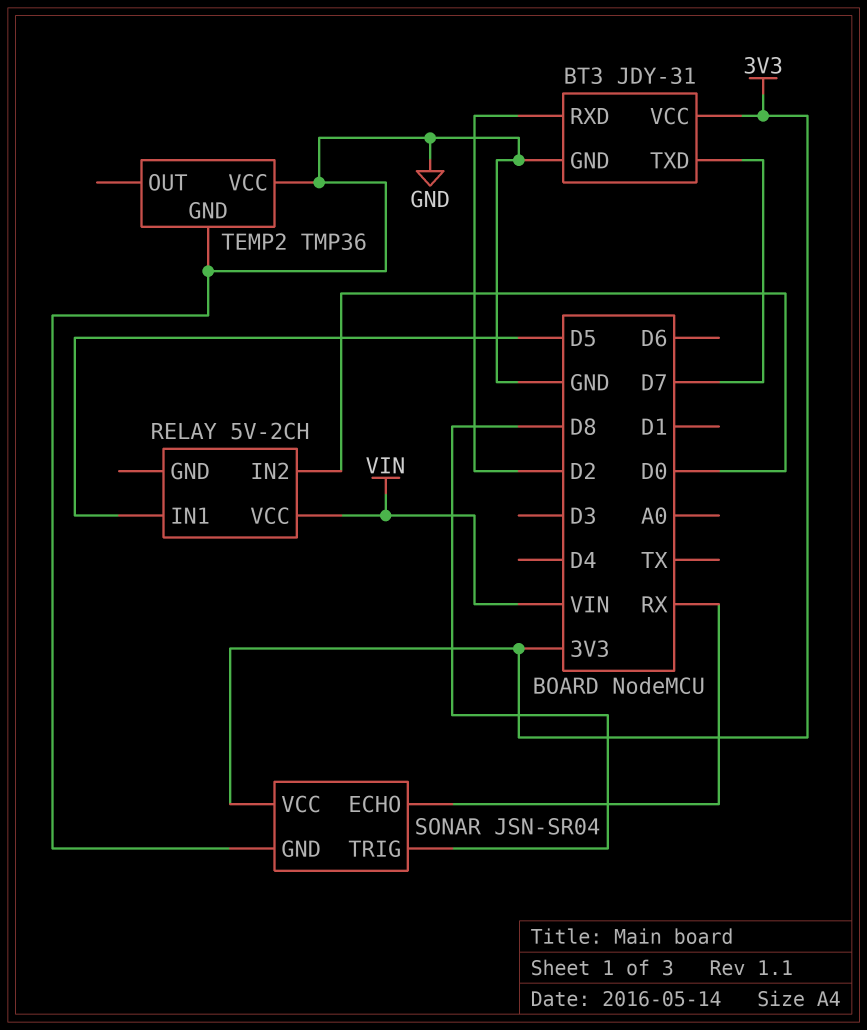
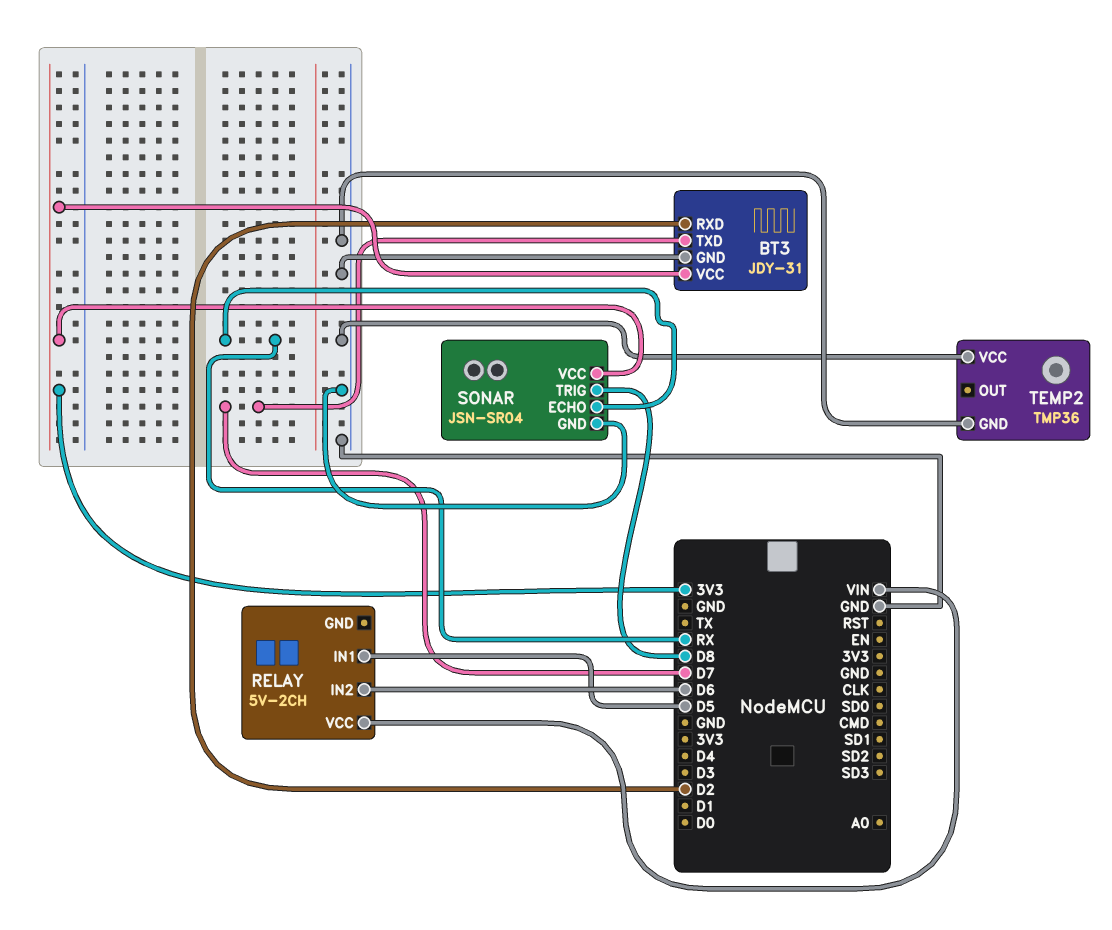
RELAY pin IN2: D0 -> D6

